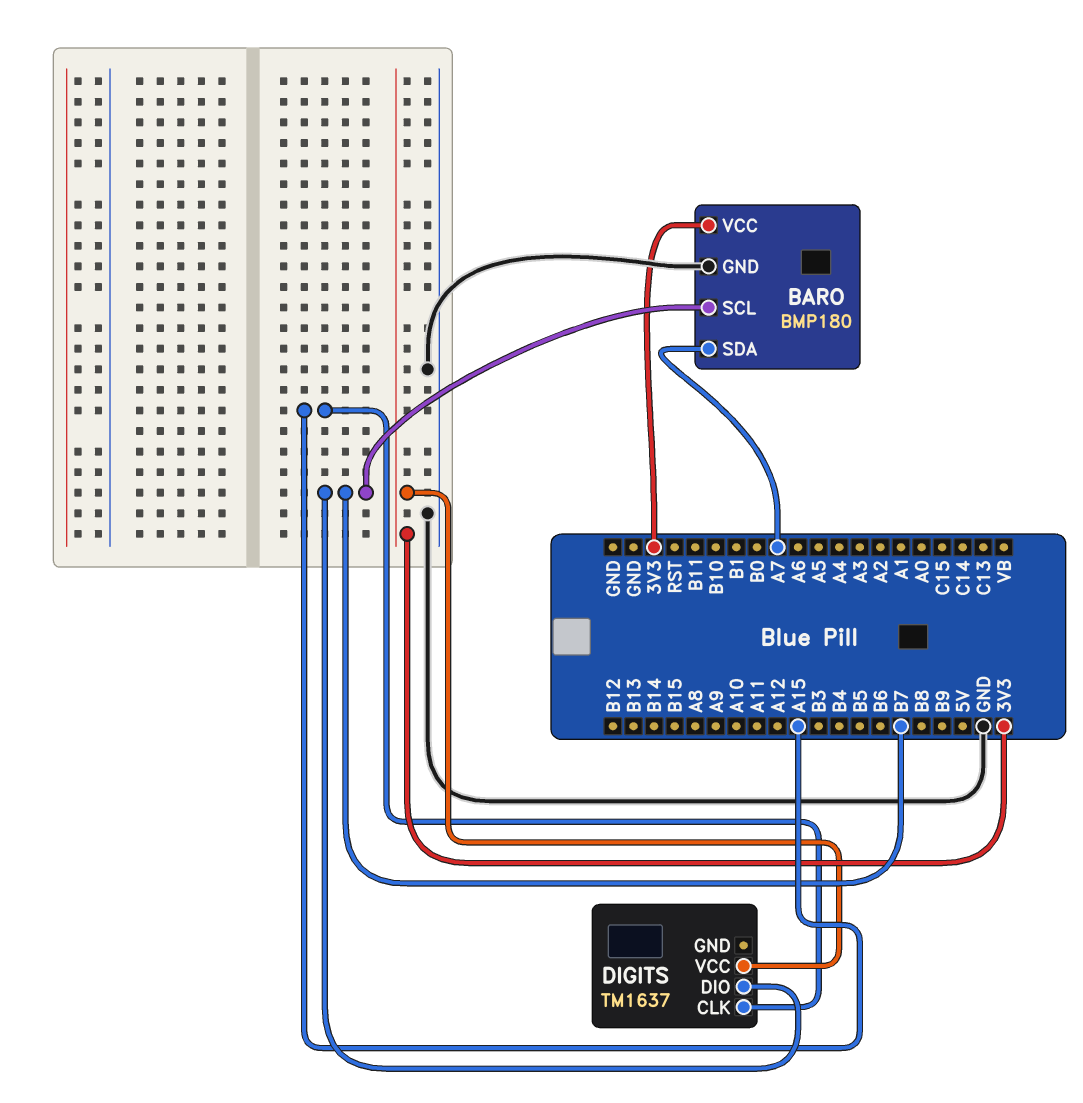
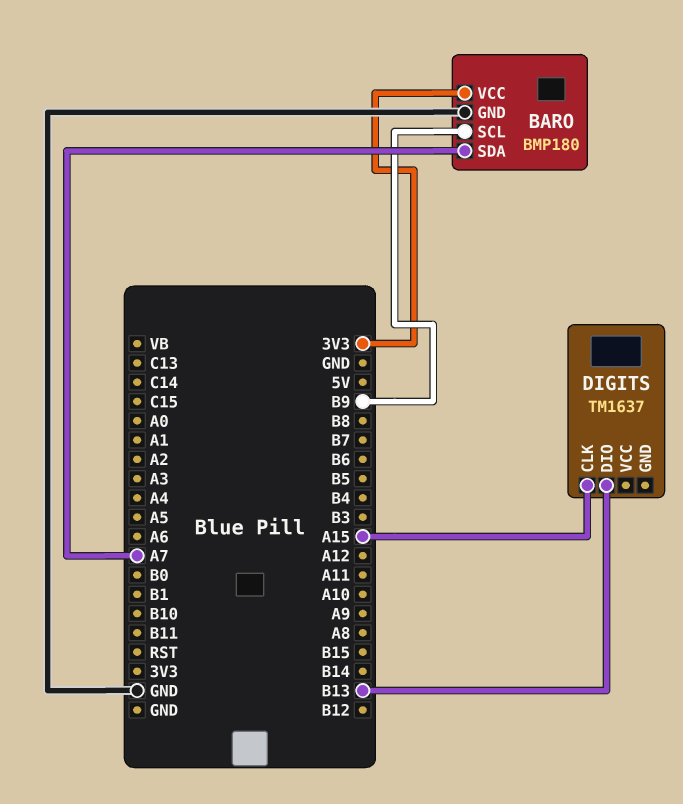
BARO pin SCL: B7 -> B9
DIGITS pin DIO: B7 -> B13
DIGITS pin VCC: 3V3 -> none

